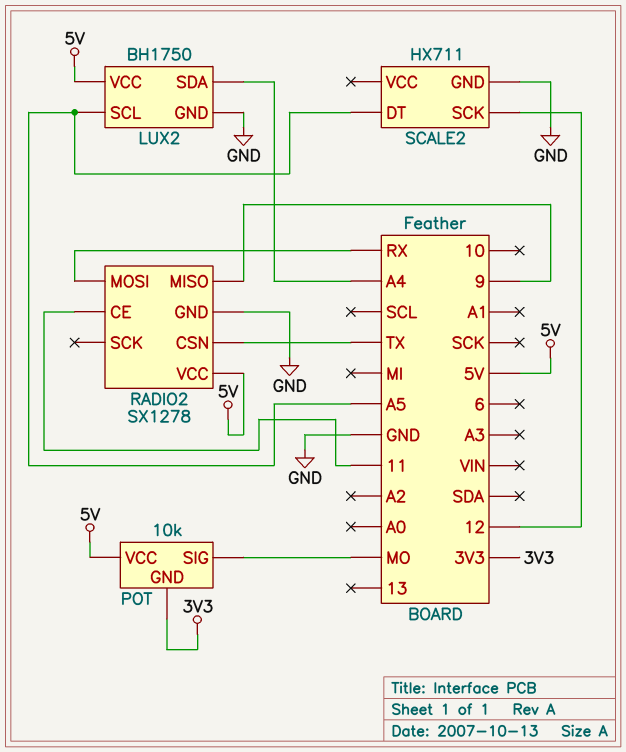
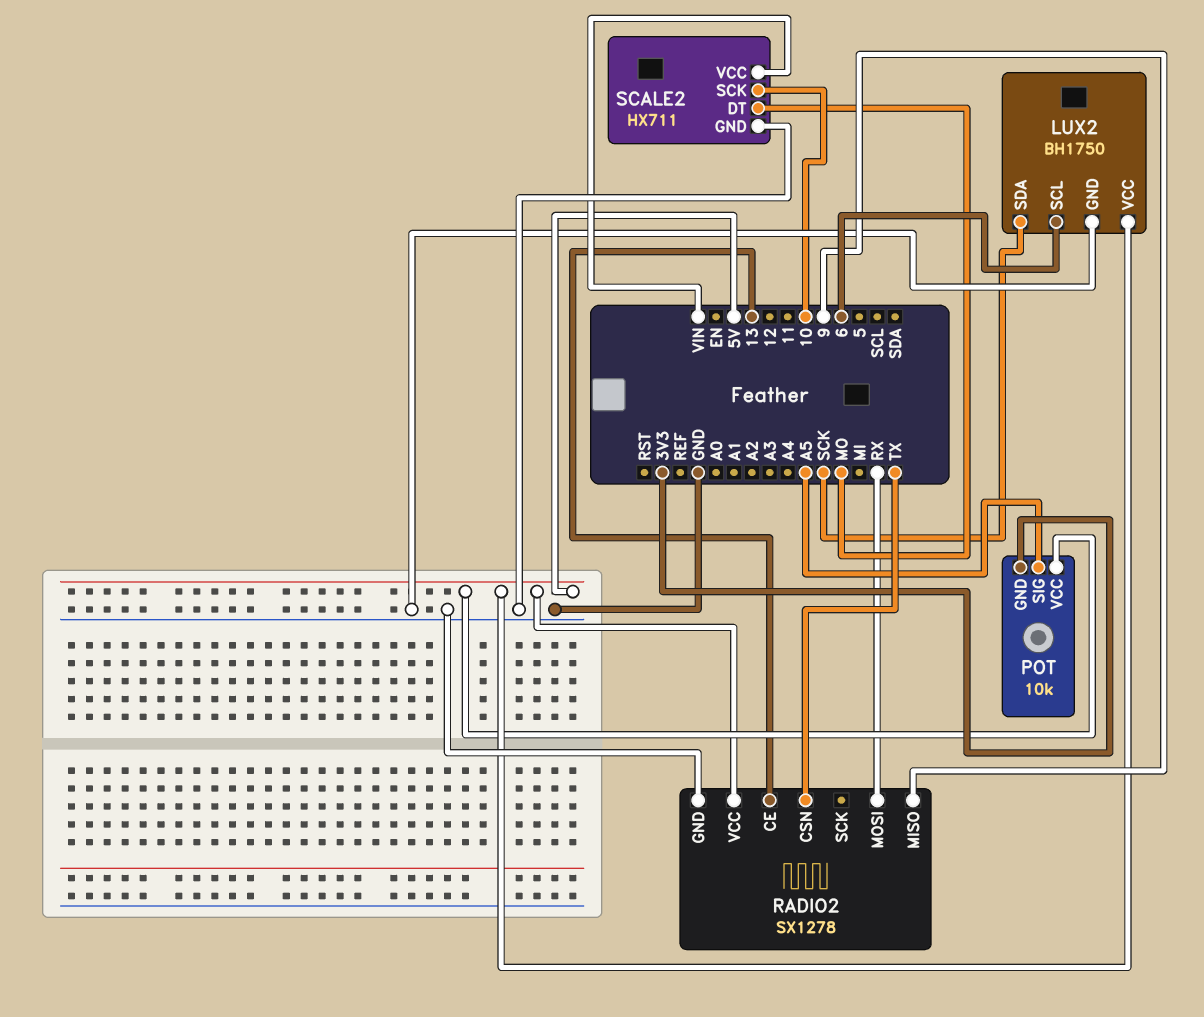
LUX2 pin SCL: A5 -> 6
LUX2 pin SDA: A4 -> SCK
POT pin SIG: MO -> A5
RADIO2 pin CE: 11 -> 13
SCALE2 pin DT: A5 -> MO
SCALE2 pin SCK: 12 -> 10
SCALE2 pin VCC: none -> VIN

